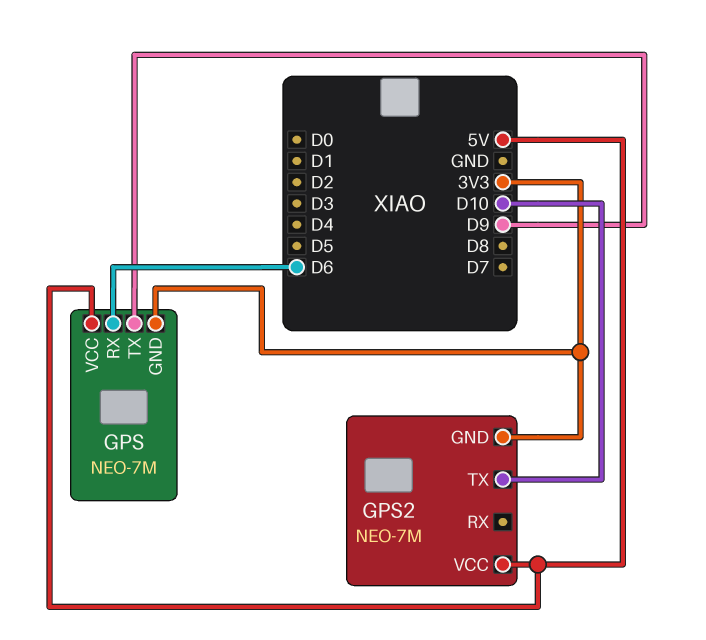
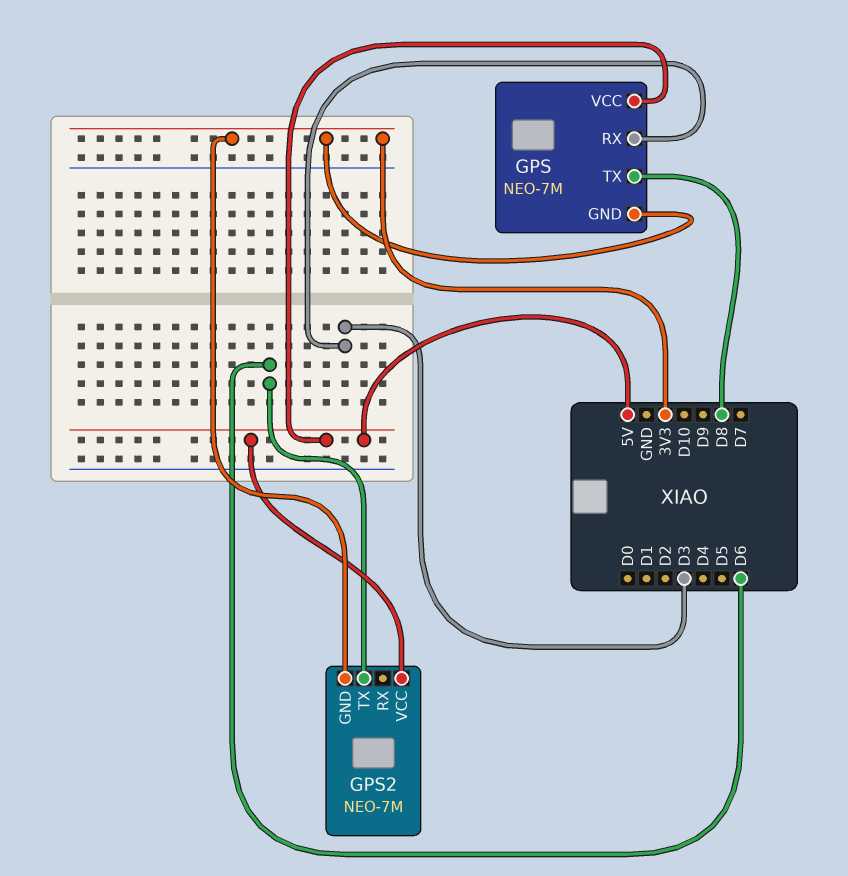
GPS pin RX: D6 -> D3
GPS pin TX: D9 -> D8
GPS2 pin TX: D10 -> D6

